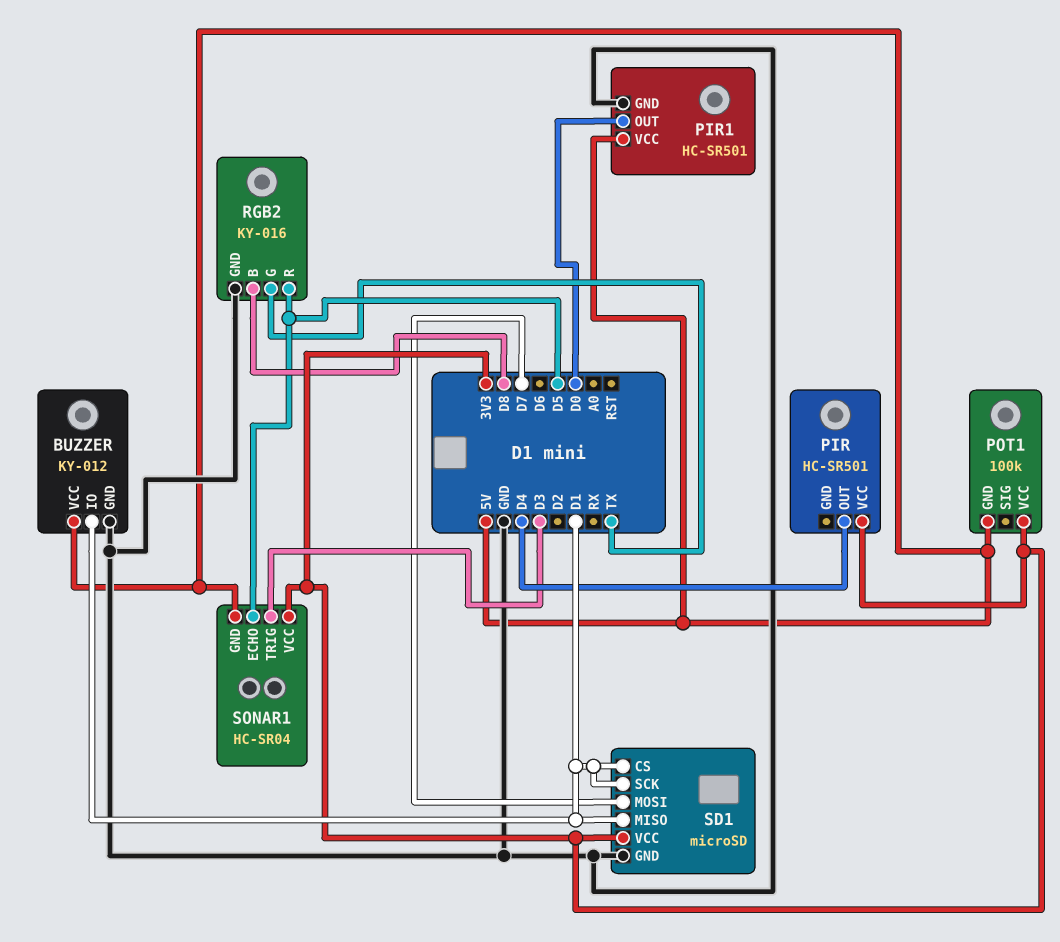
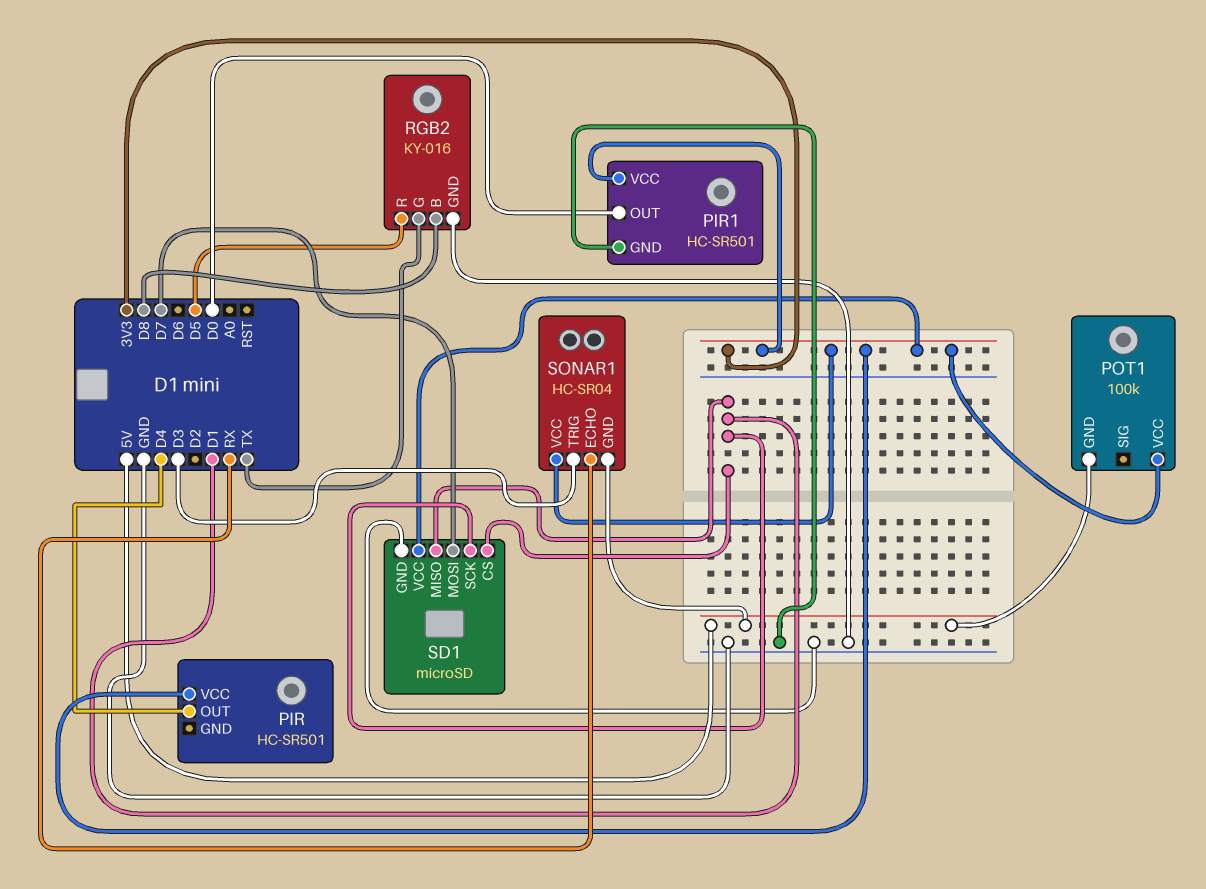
BUZZER: KY-012 -> none
BUZZER pin GND: GND -> none
BUZZER pin IO: D1 -> none
BUZZER pin VCC: 5V -> none
PIR1 pin VCC: 5V -> 3V3
SONAR1 pin ECHO: D5 -> RX

